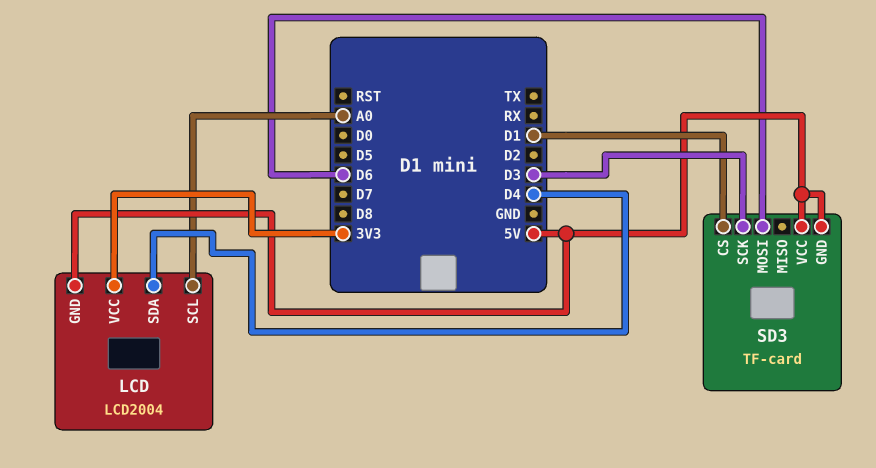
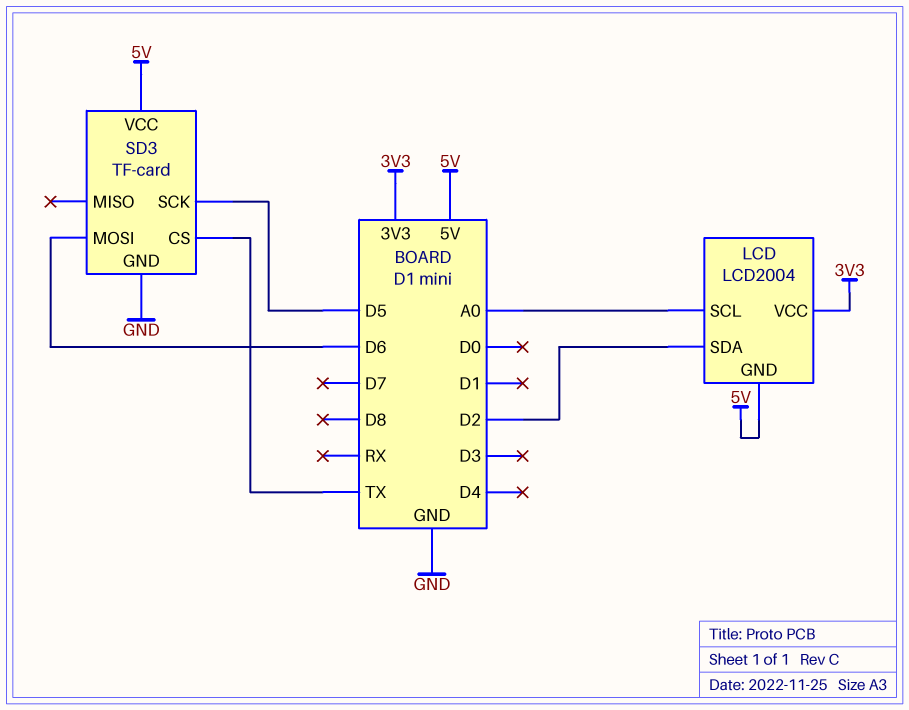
LCD pin SDA: D4 -> D2
SD3 pin CS: D1 -> TX
SD3 pin GND: 5V -> GND
SD3 pin SCK: D3 -> D5

